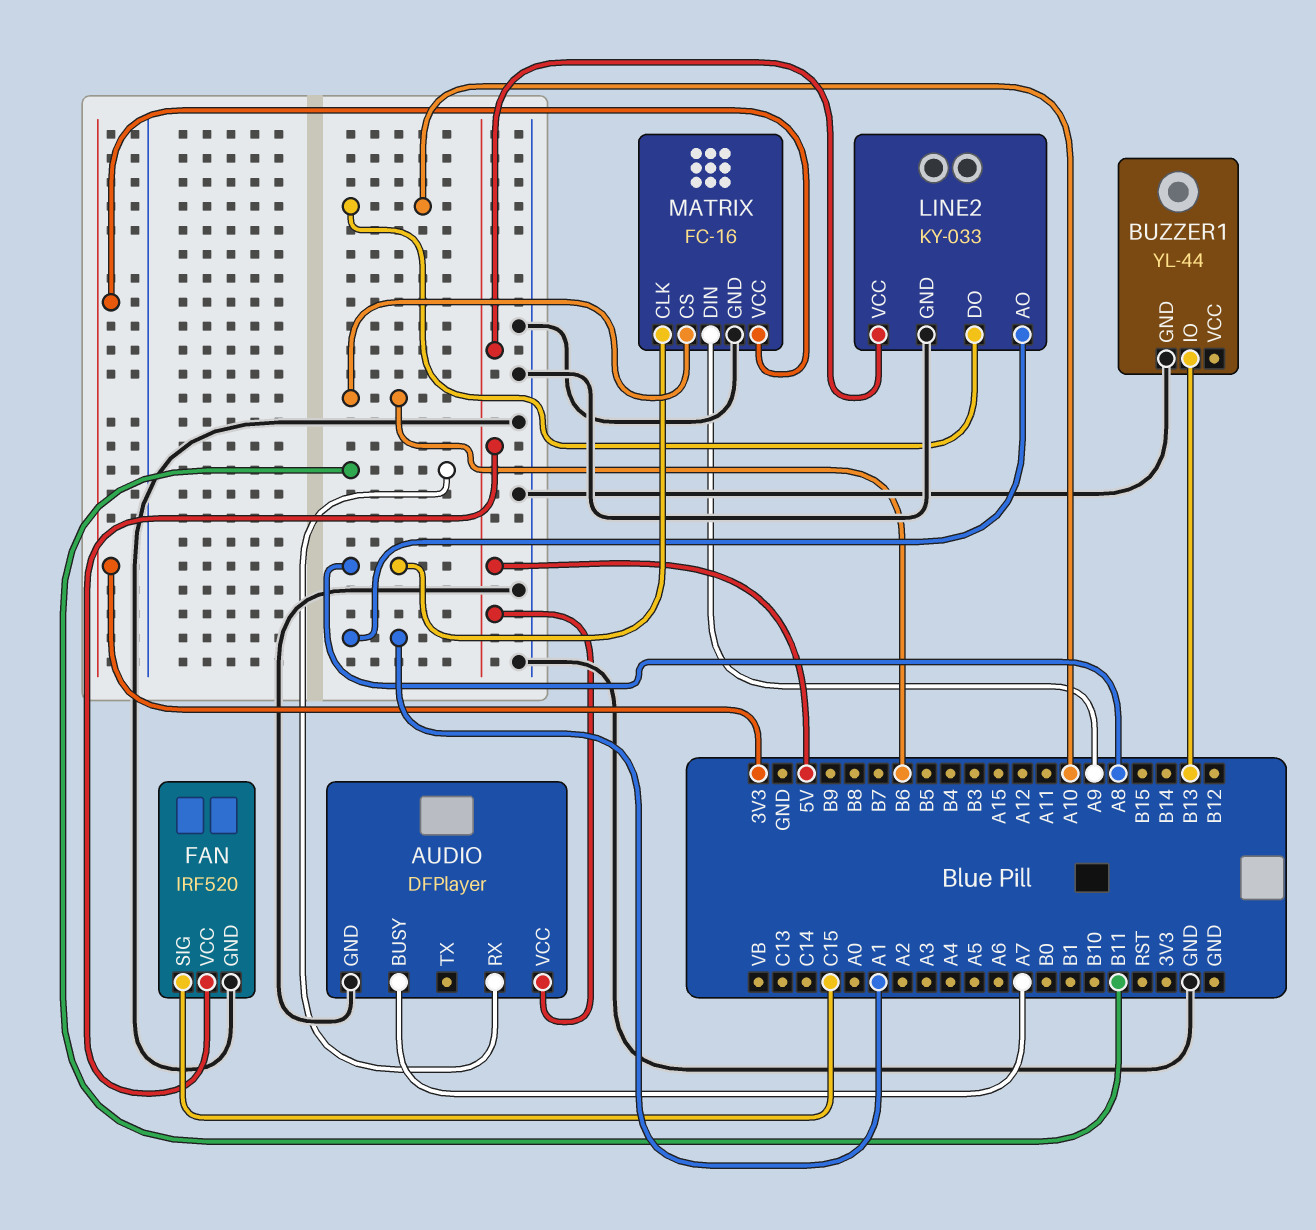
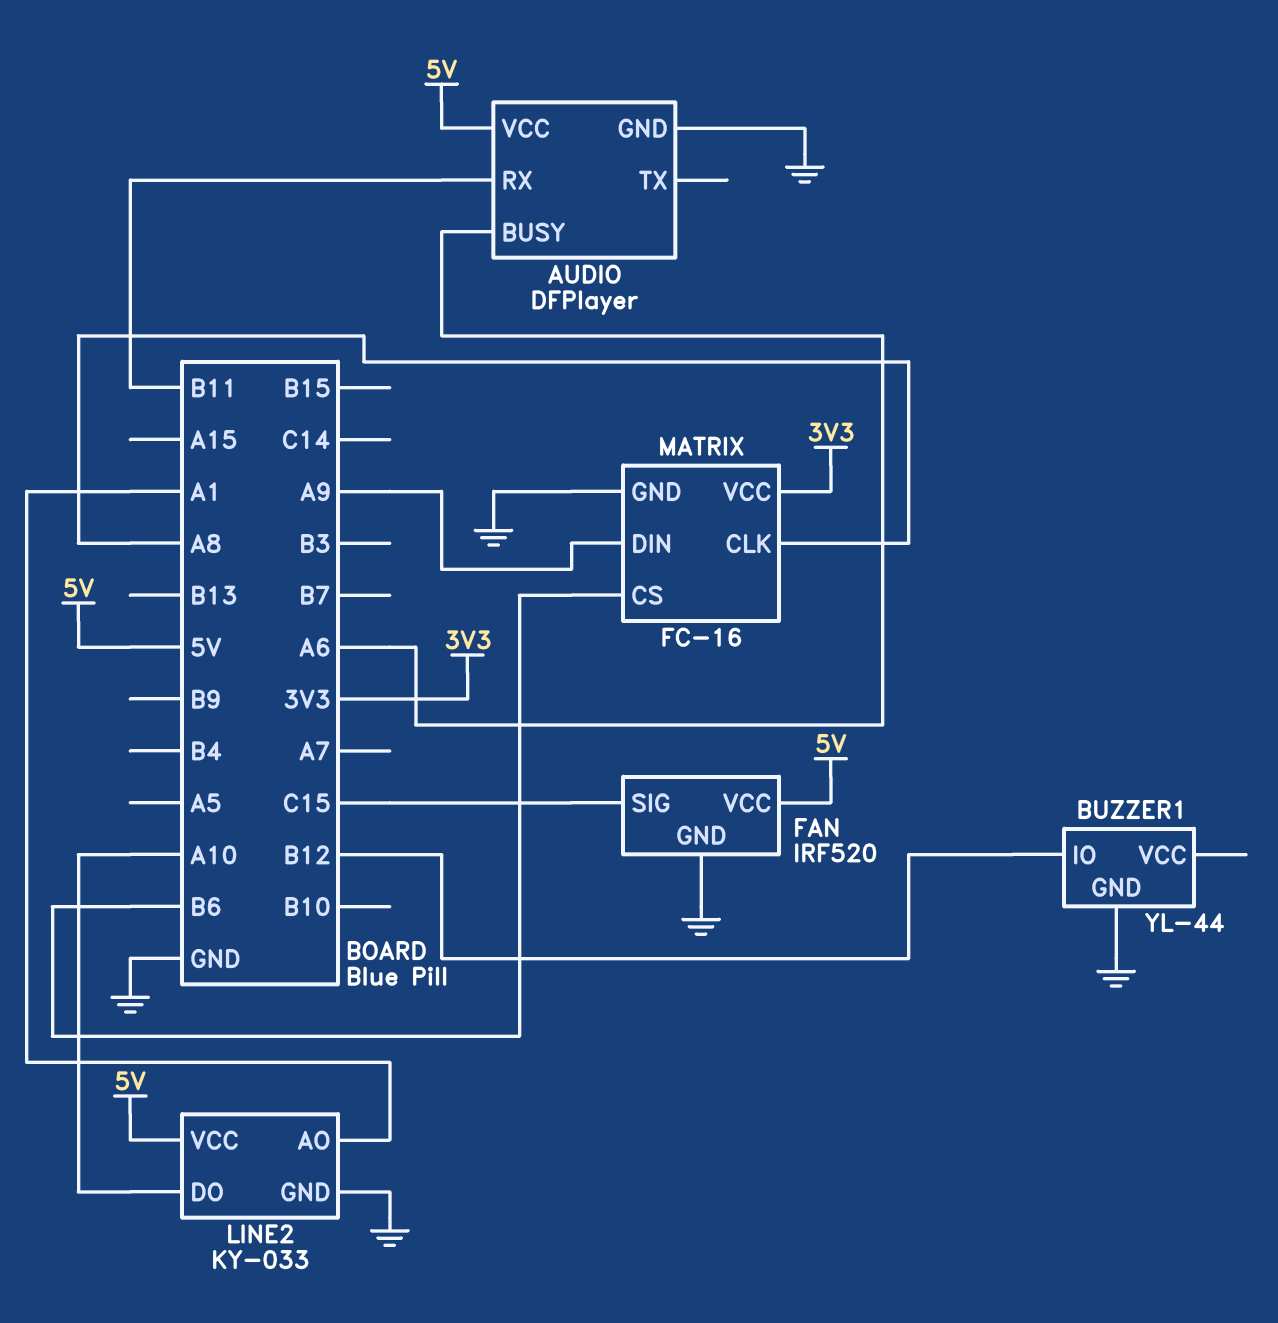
AUDIO pin BUSY: A7 -> A6
BUZZER1 pin IO: B13 -> B12

